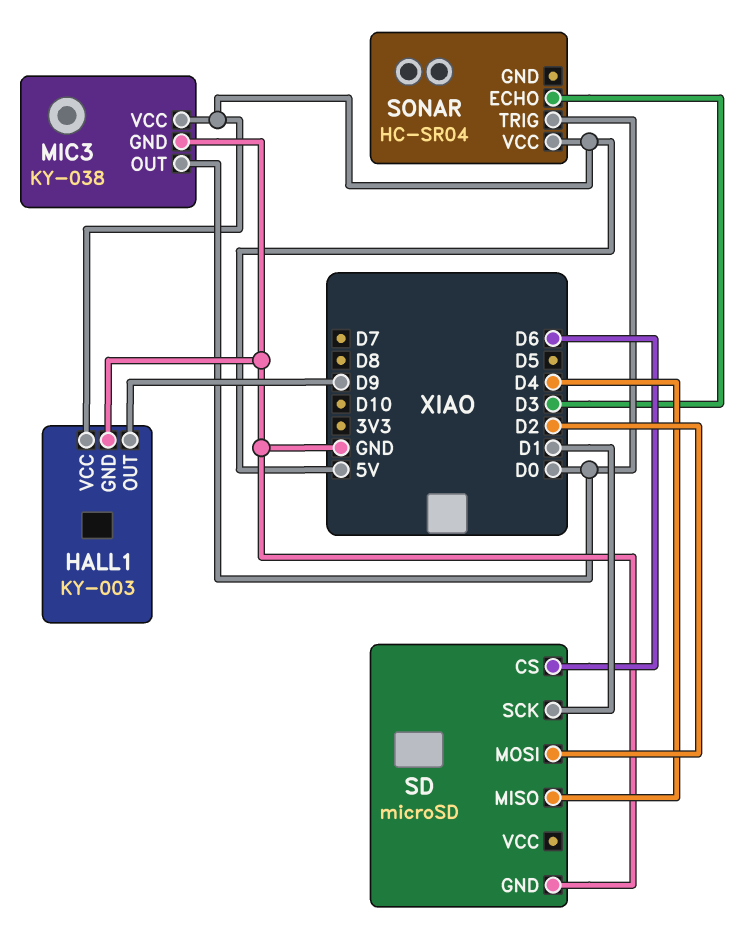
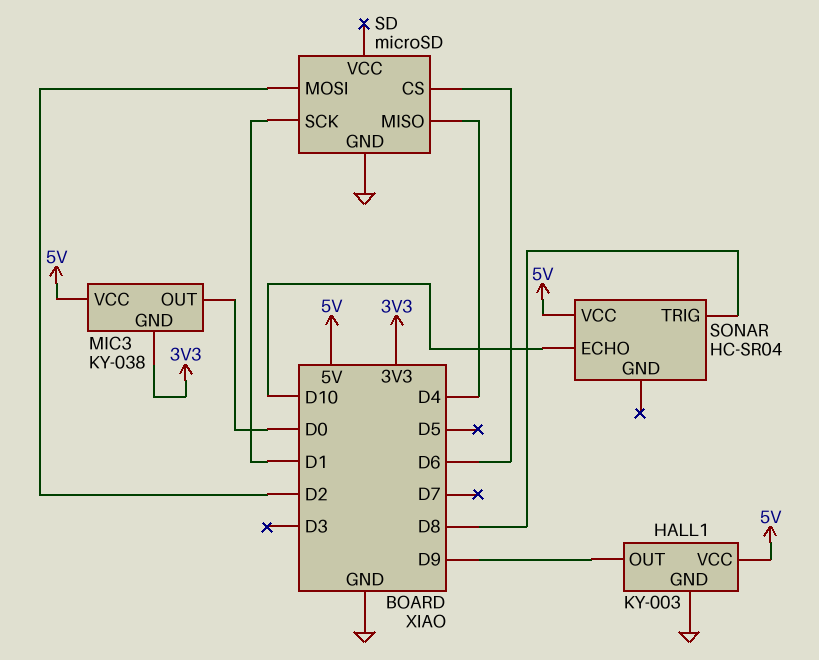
MIC3 pin GND: GND -> 3V3
SONAR pin ECHO: D3 -> D10
SONAR pin TRIG: D0 -> D8

